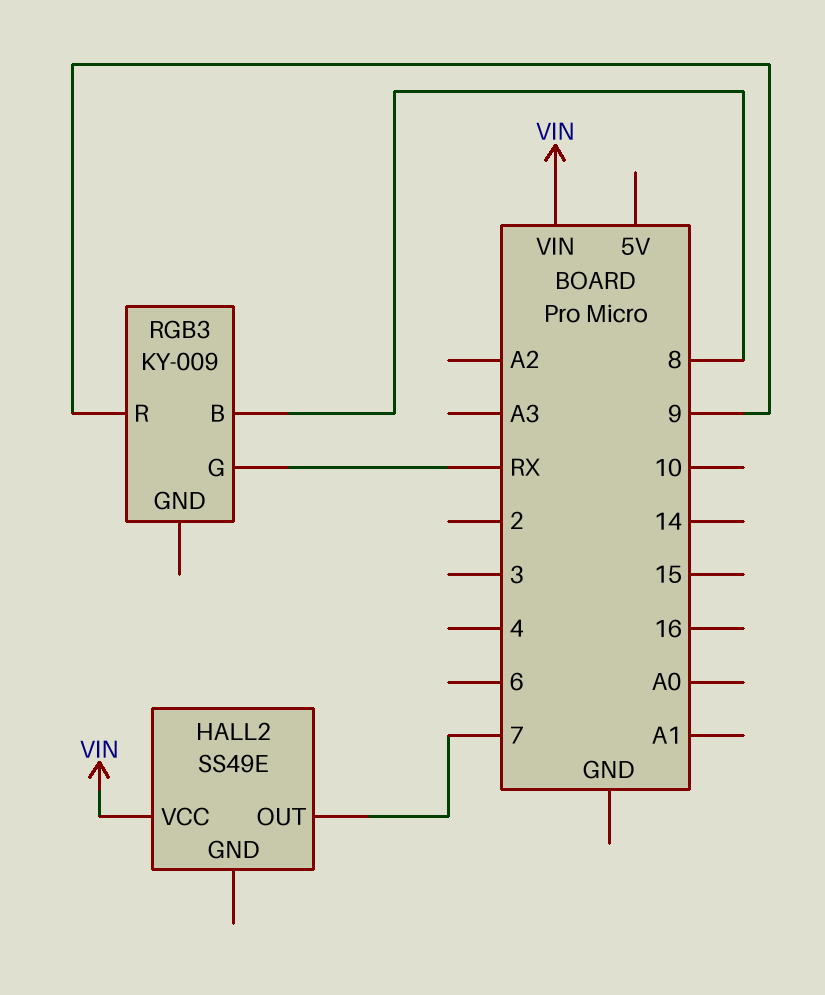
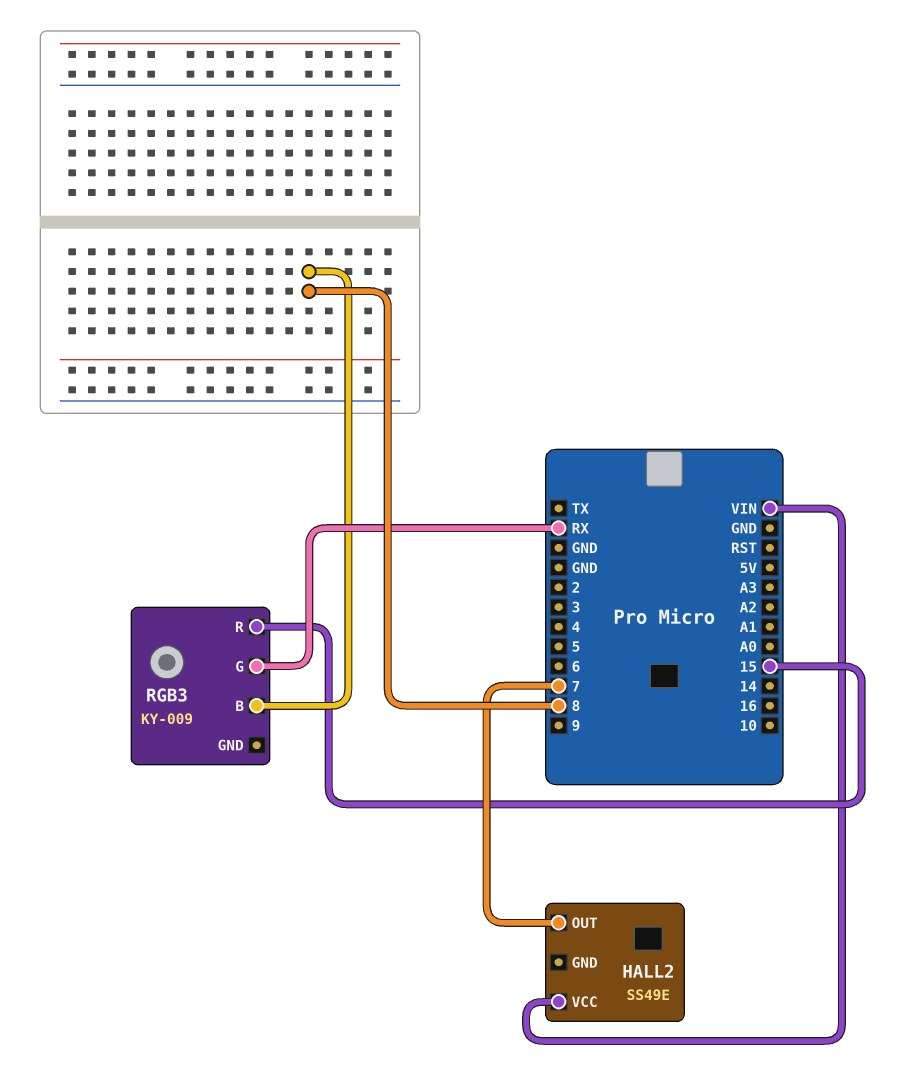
RGB3 pin R: 9 -> 15

